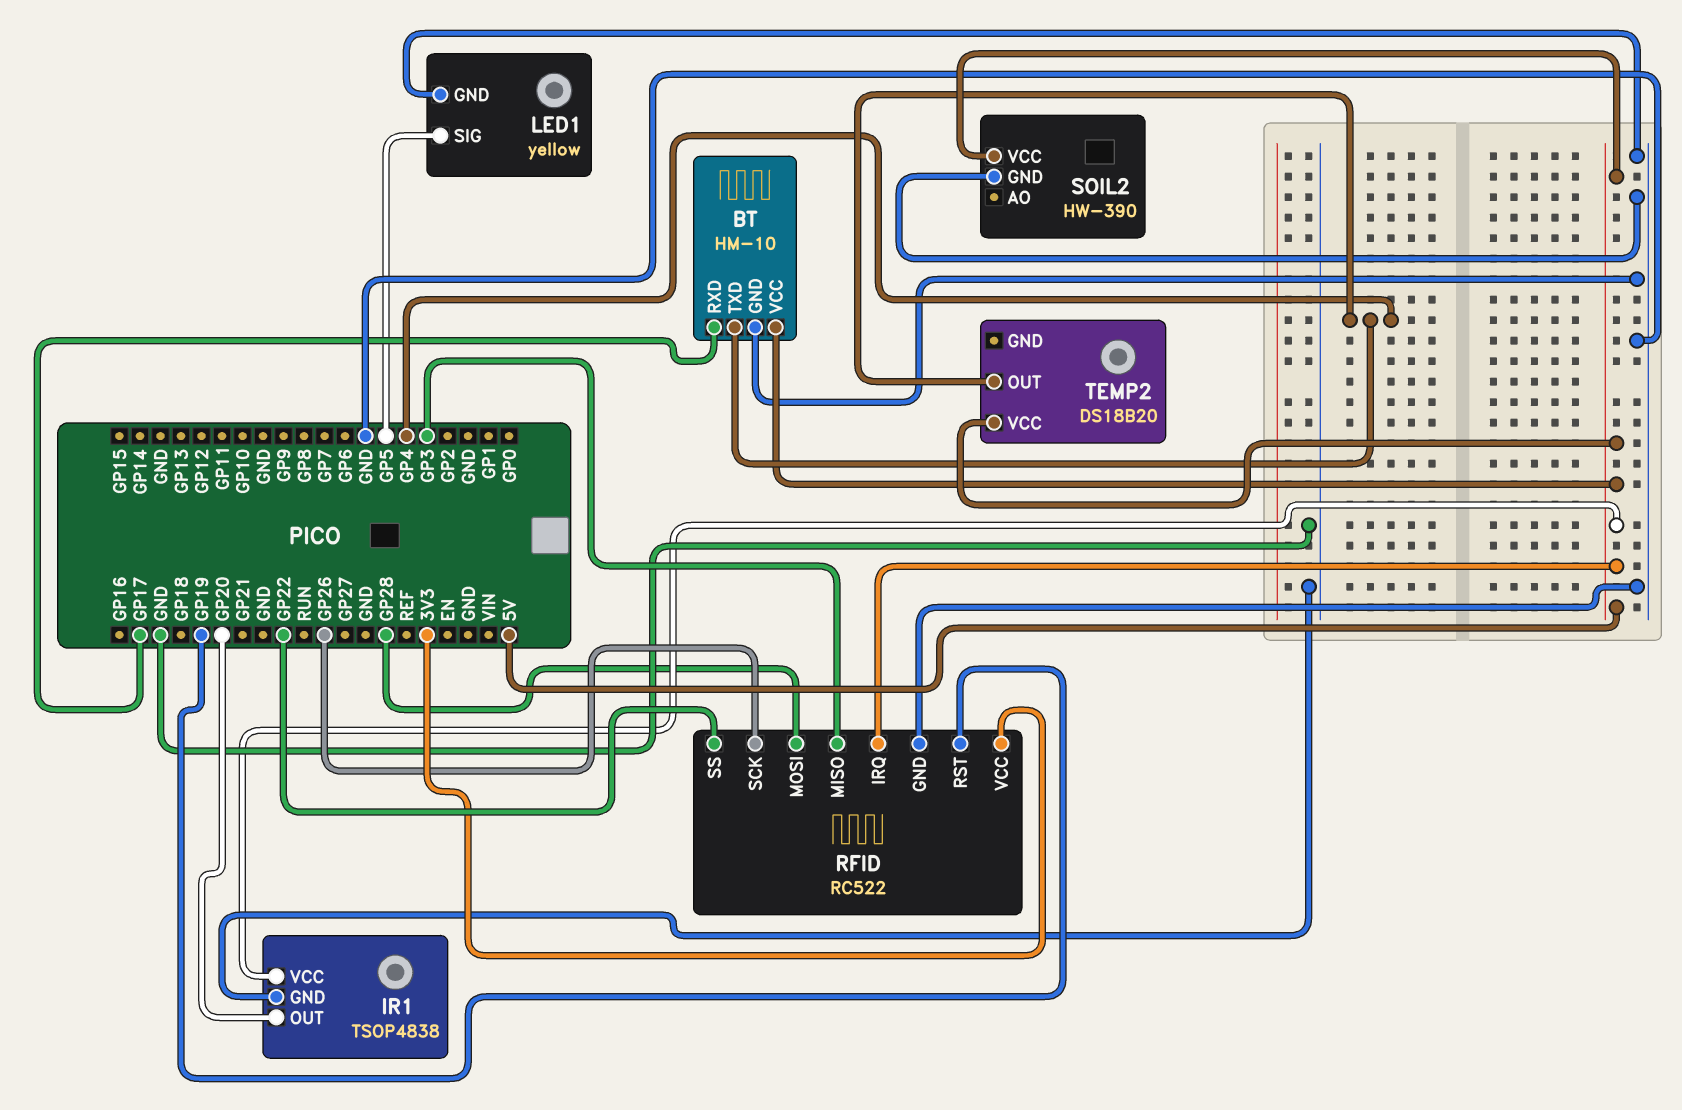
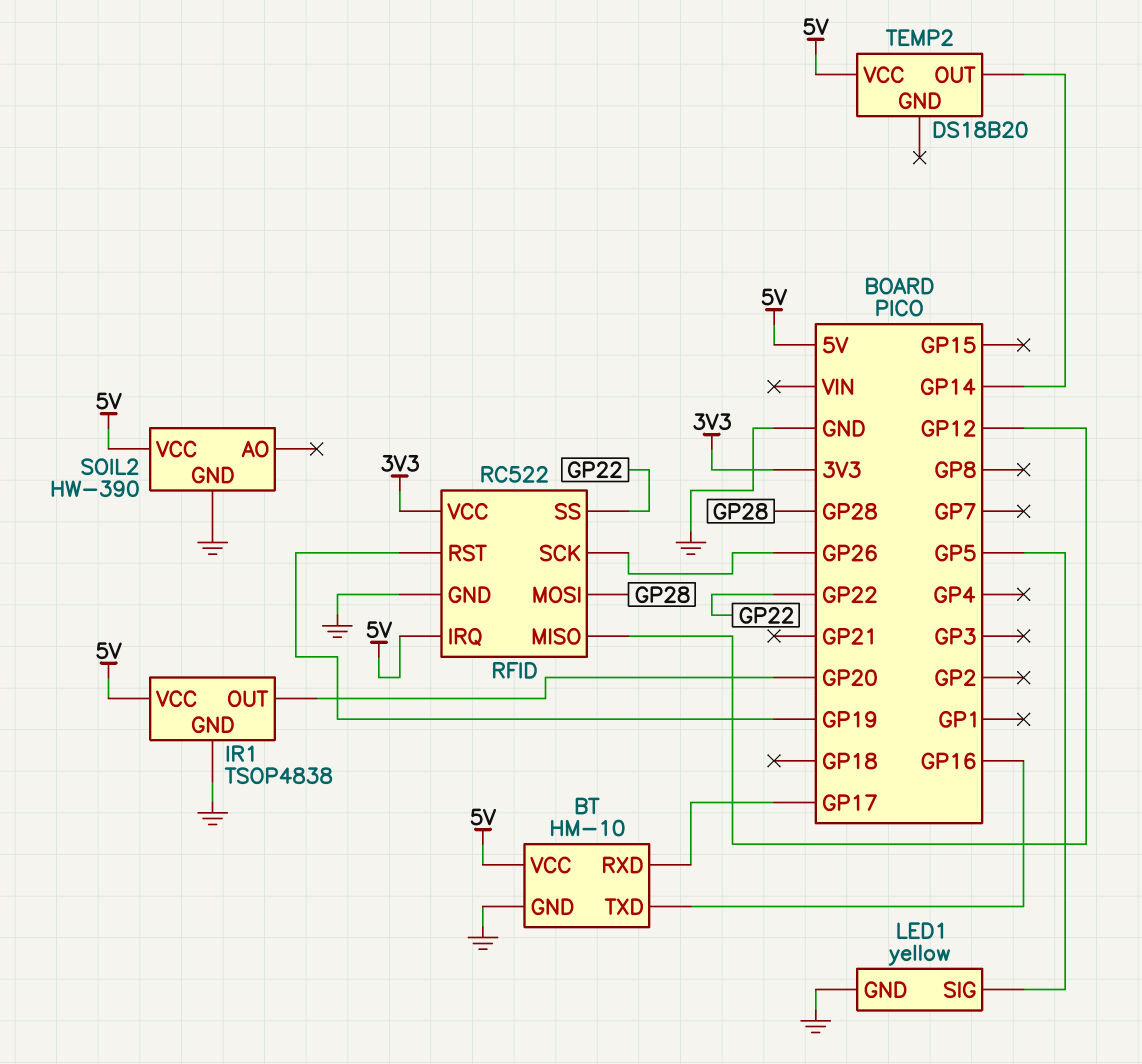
BT pin TXD: GP4 -> GP16
RFID pin MISO: GP3 -> GP12
TEMP2 pin OUT: GP4 -> GP14

